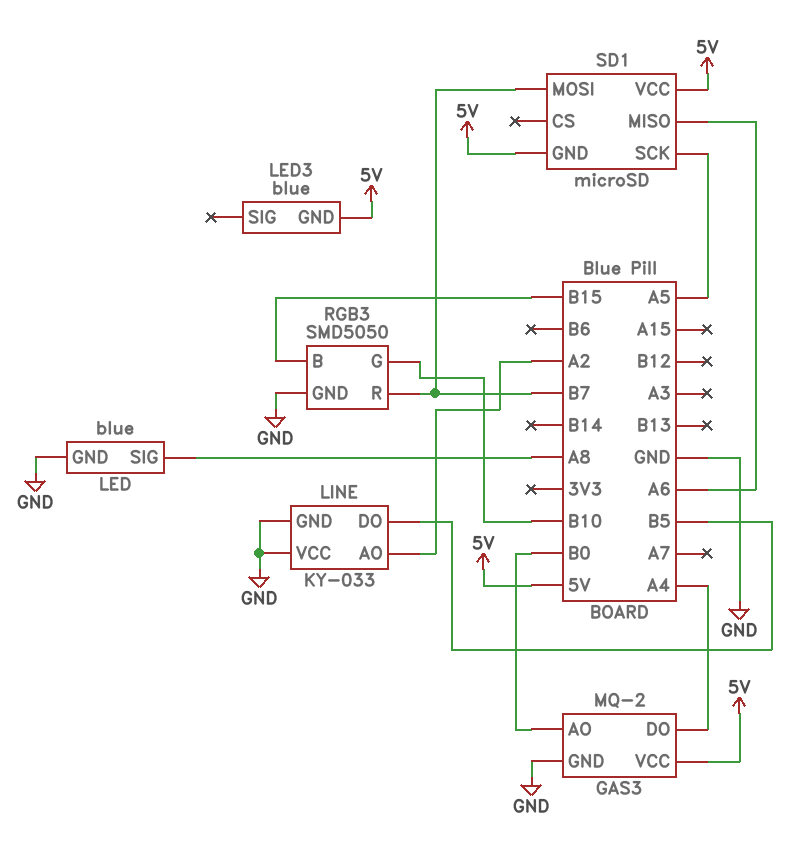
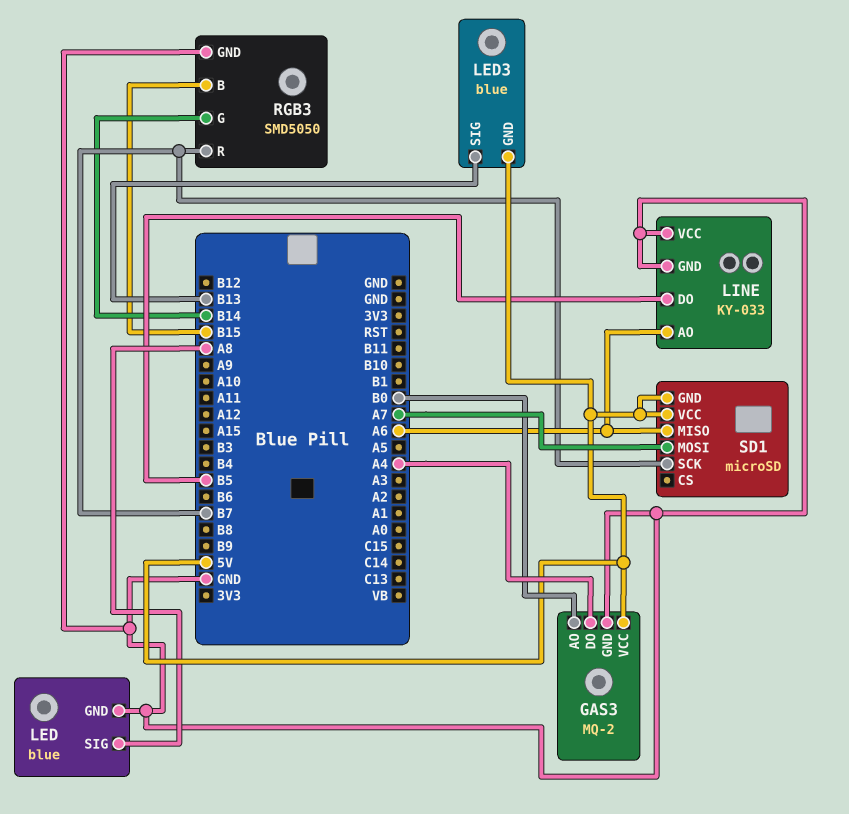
LED3 pin SIG: none -> B13
LINE pin AO: A2 -> A6
RGB3 pin G: B10 -> B14
SD1 pin MOSI: B7 -> A7
SD1 pin SCK: A5 -> B7

